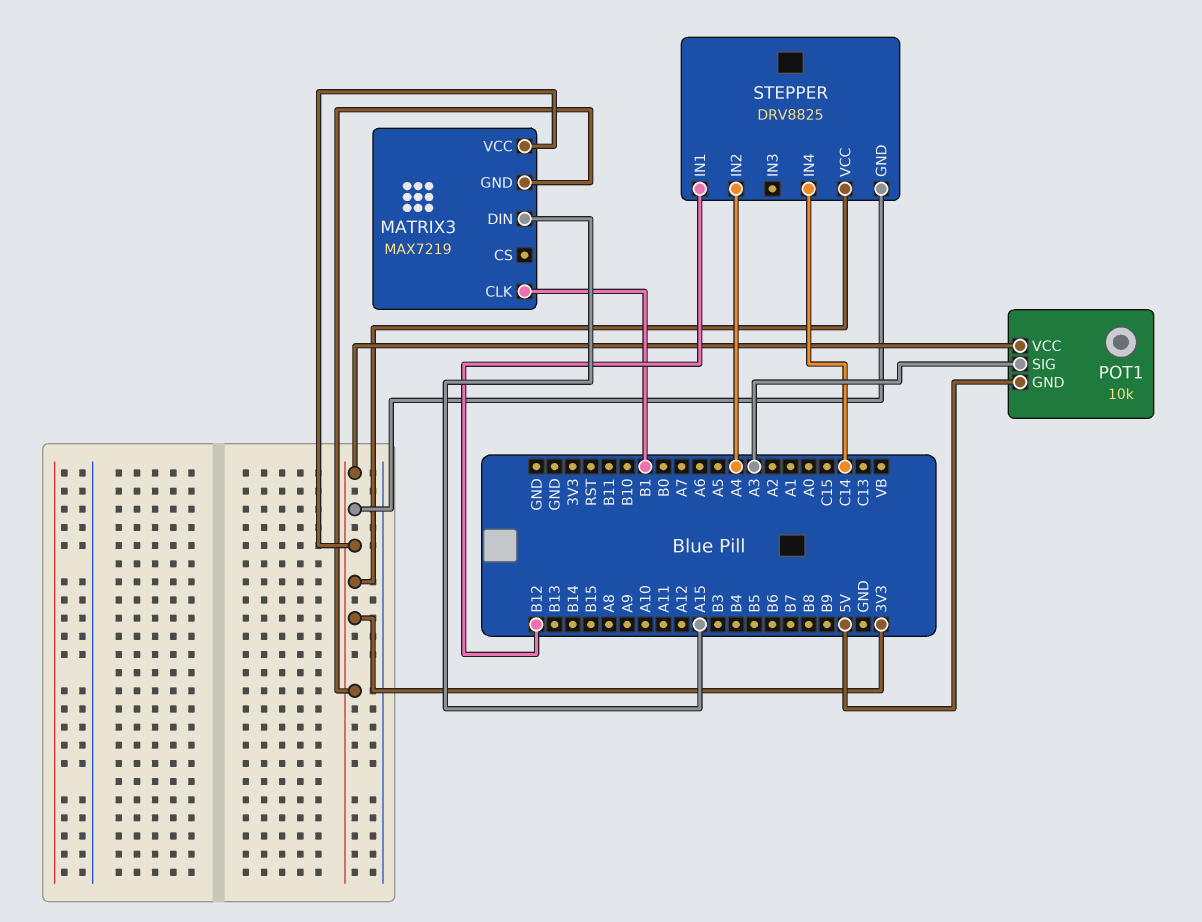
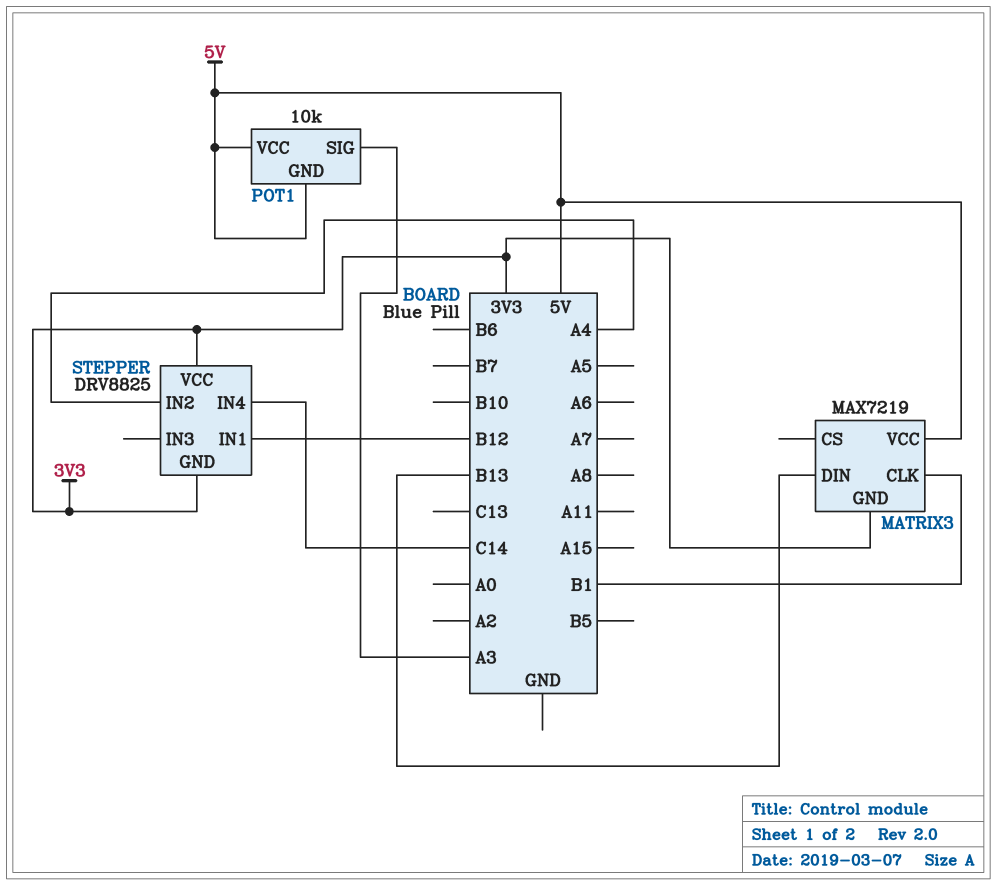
MATRIX3 pin DIN: A15 -> B13
MATRIX3 pin VCC: 3V3 -> 5V
POT1 pin VCC: 3V3 -> 5V

